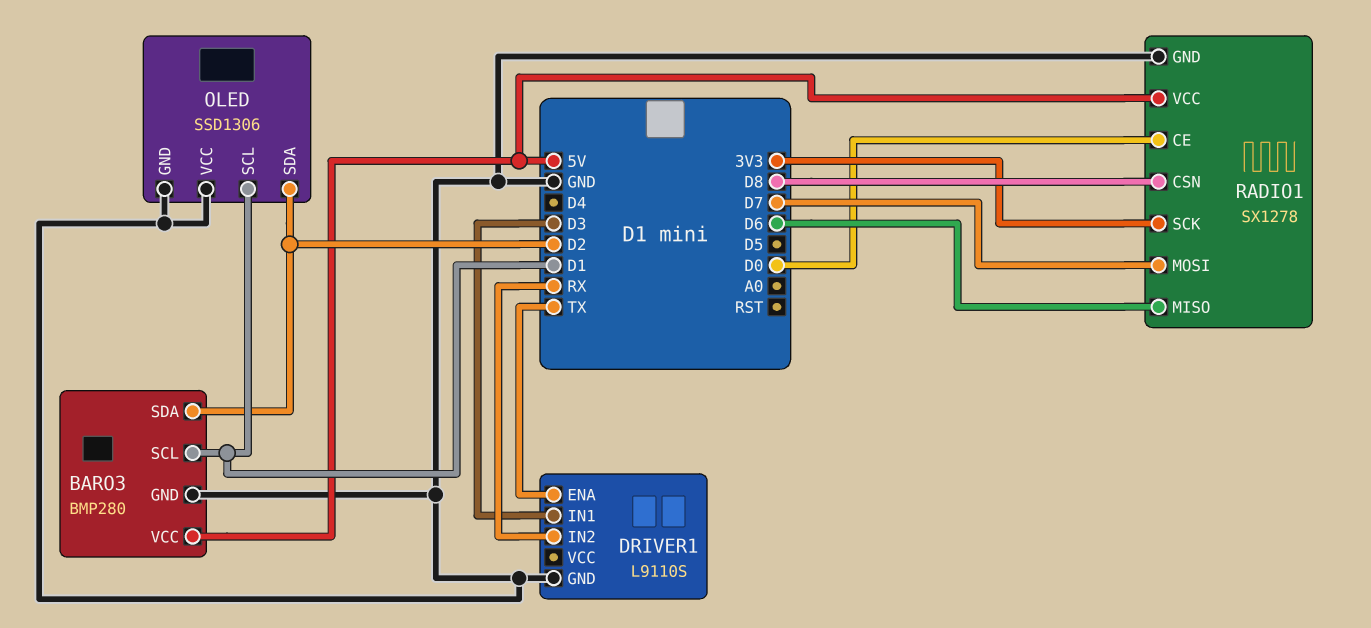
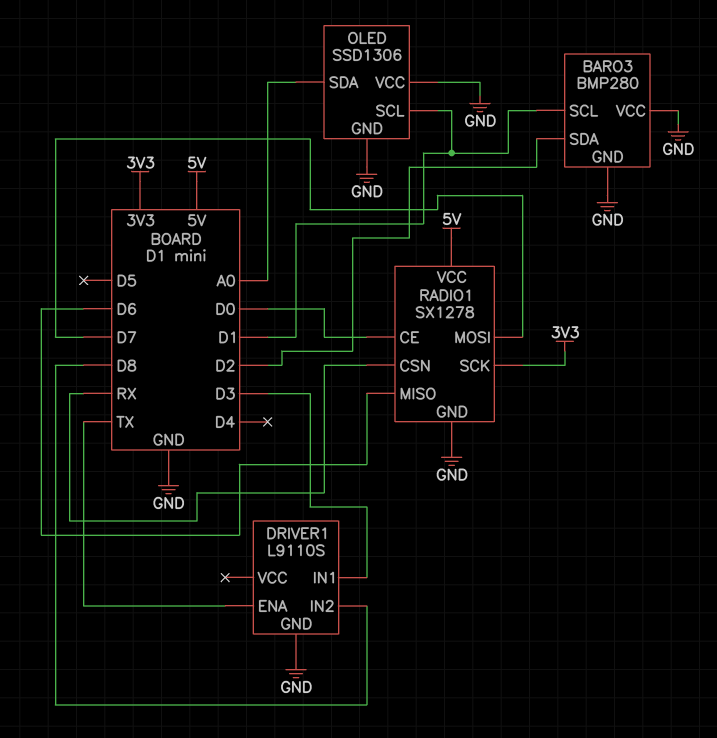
BARO3 pin VCC: 5V -> GND
DRIVER1 pin IN2: RX -> D8
OLED pin SDA: D2 -> A0
RADIO1 pin CSN: D8 -> RX

